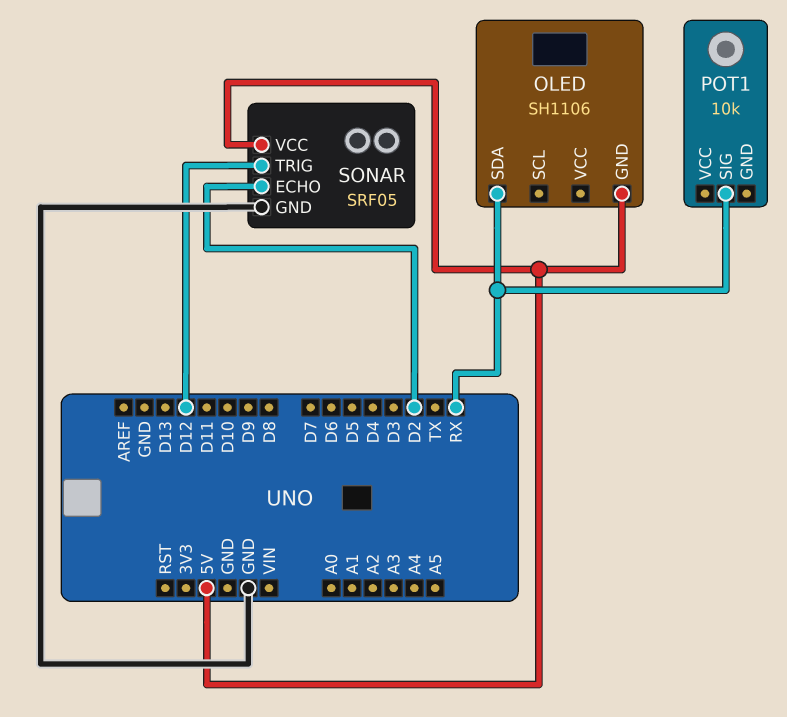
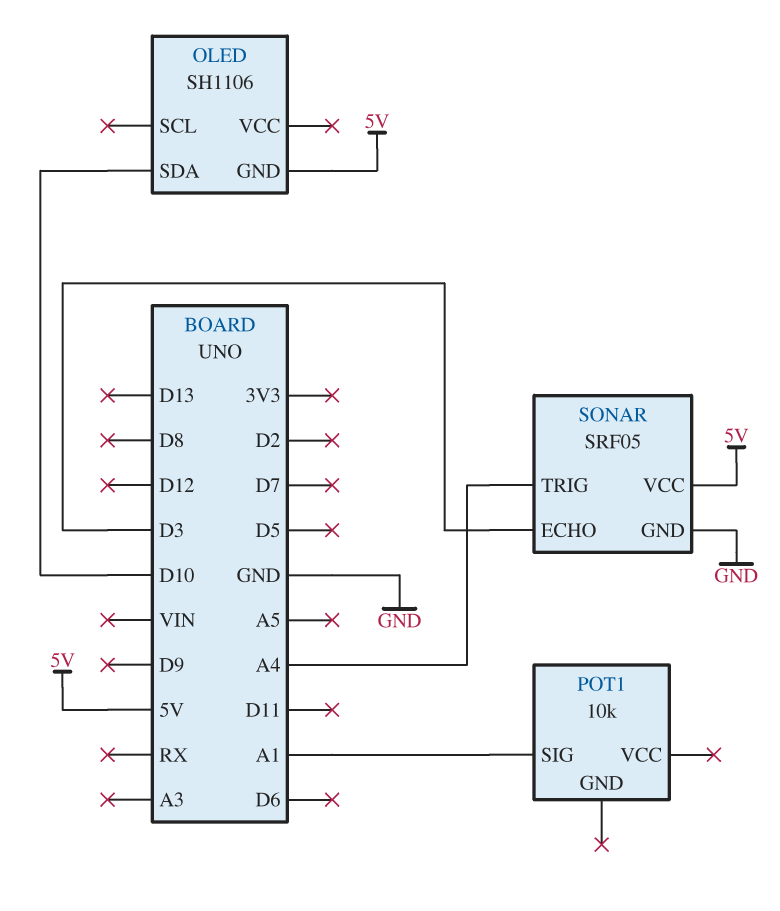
OLED pin SDA: RX -> D10
POT1 pin SIG: RX -> A1
SONAR pin ECHO: D2 -> D3
SONAR pin TRIG: D12 -> A4

